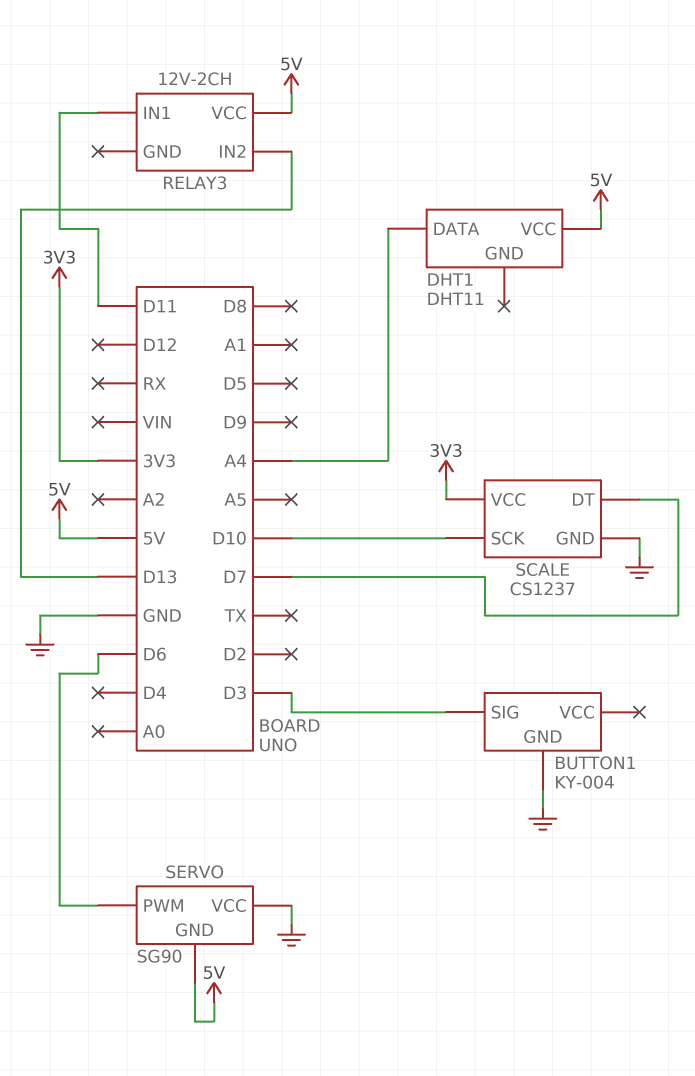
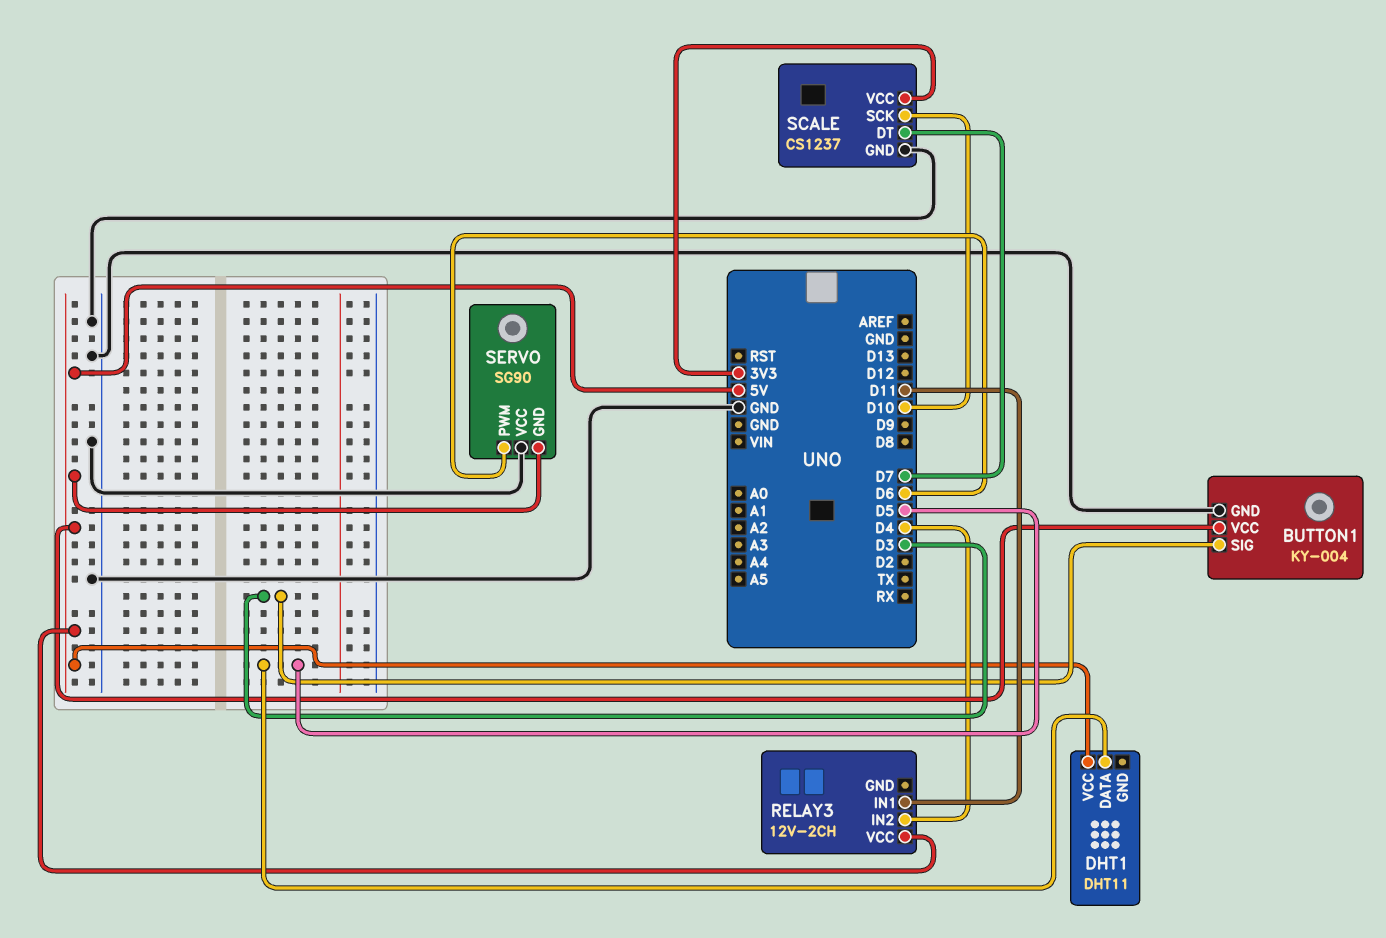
BUTTON1 pin VCC: none -> 5V
DHT1 pin DATA: A4 -> D5
RELAY3 pin IN2: D13 -> D4

